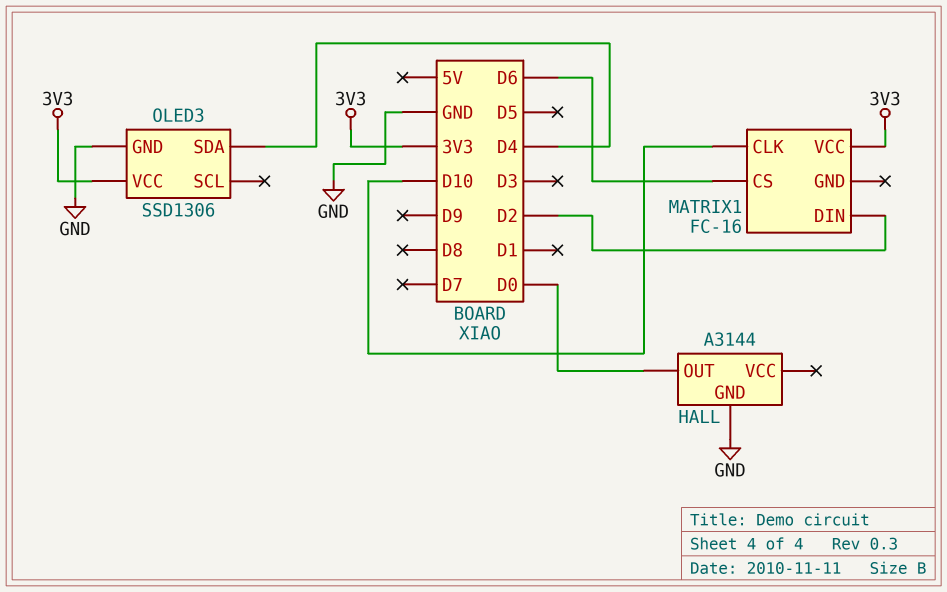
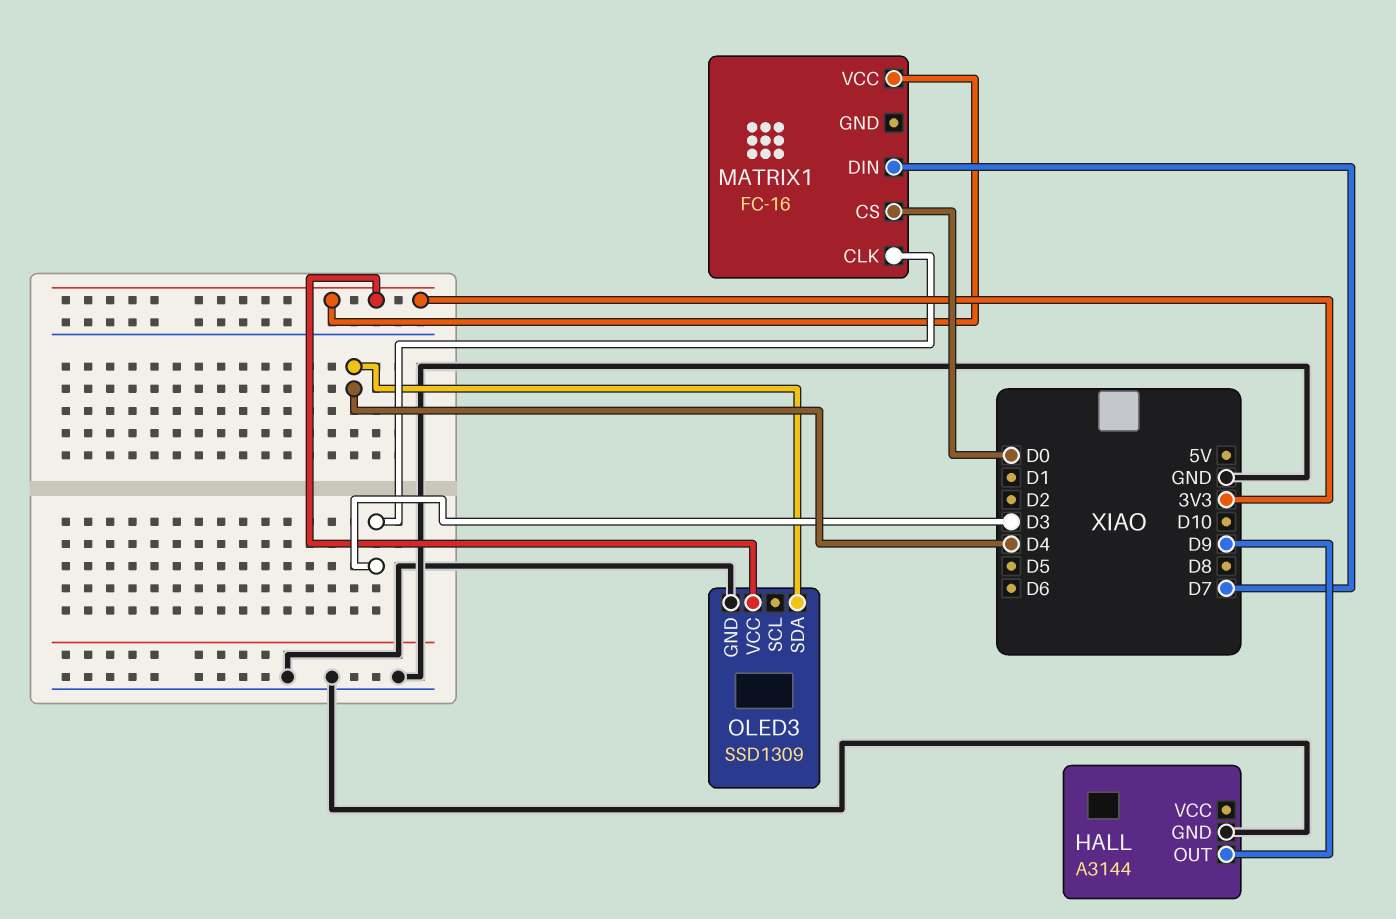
HALL pin OUT: D0 -> D9
MATRIX1 pin CLK: D10 -> D3
MATRIX1 pin CS: D6 -> D0
MATRIX1 pin DIN: D2 -> D7
OLED3: SSD1306 -> SSD1309

